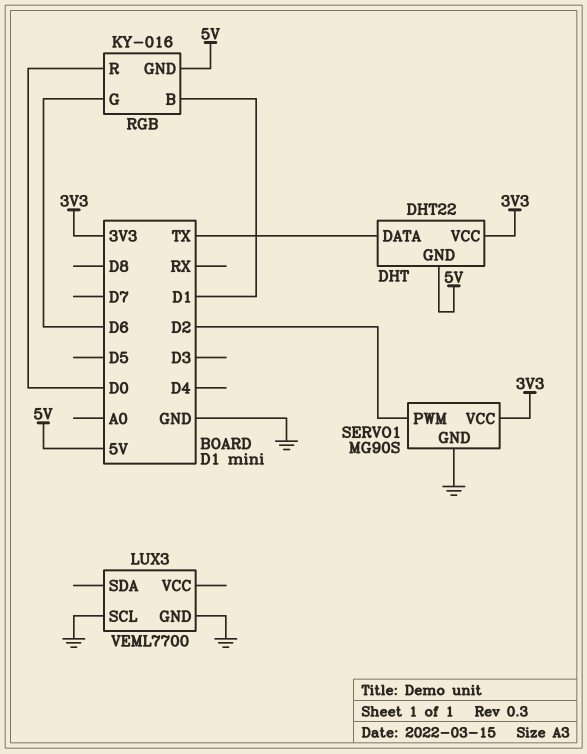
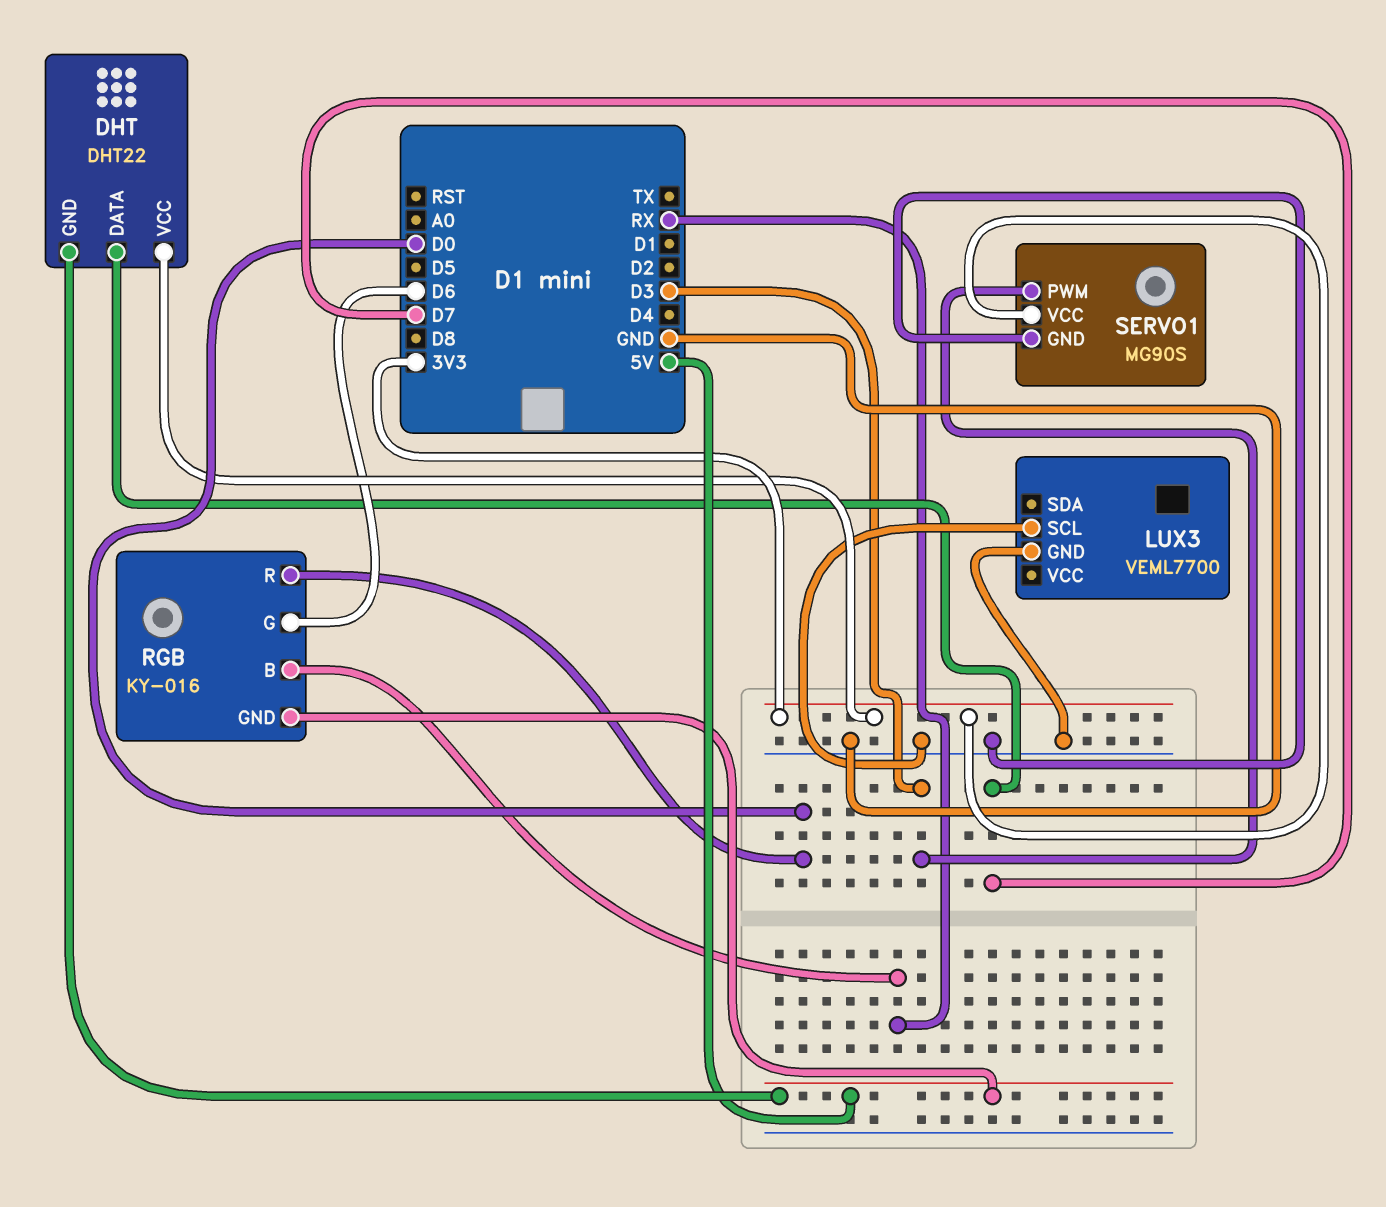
DHT pin DATA: TX -> D7
RGB pin B: D1 -> RX
SERVO1 pin PWM: D2 -> D3

